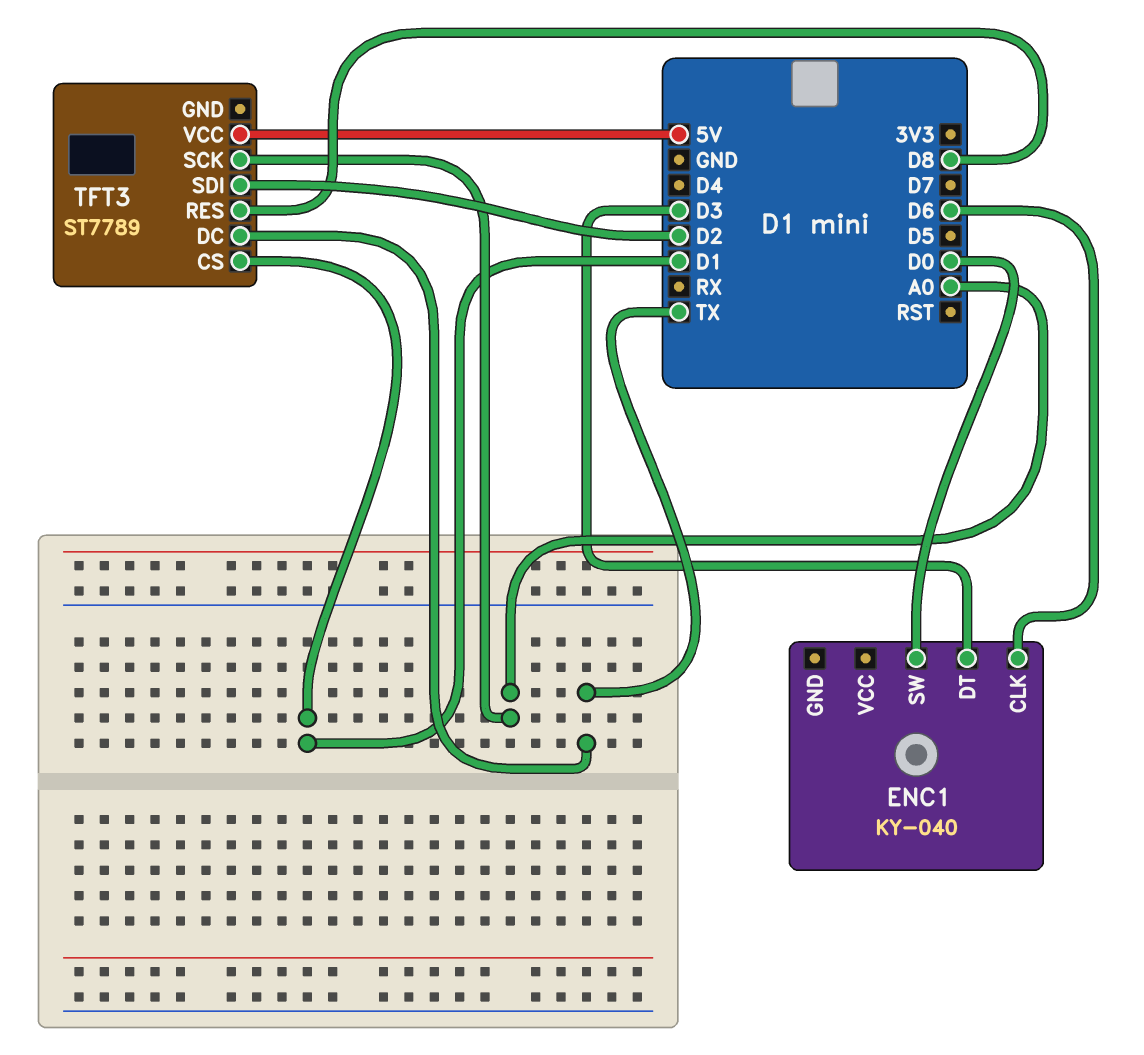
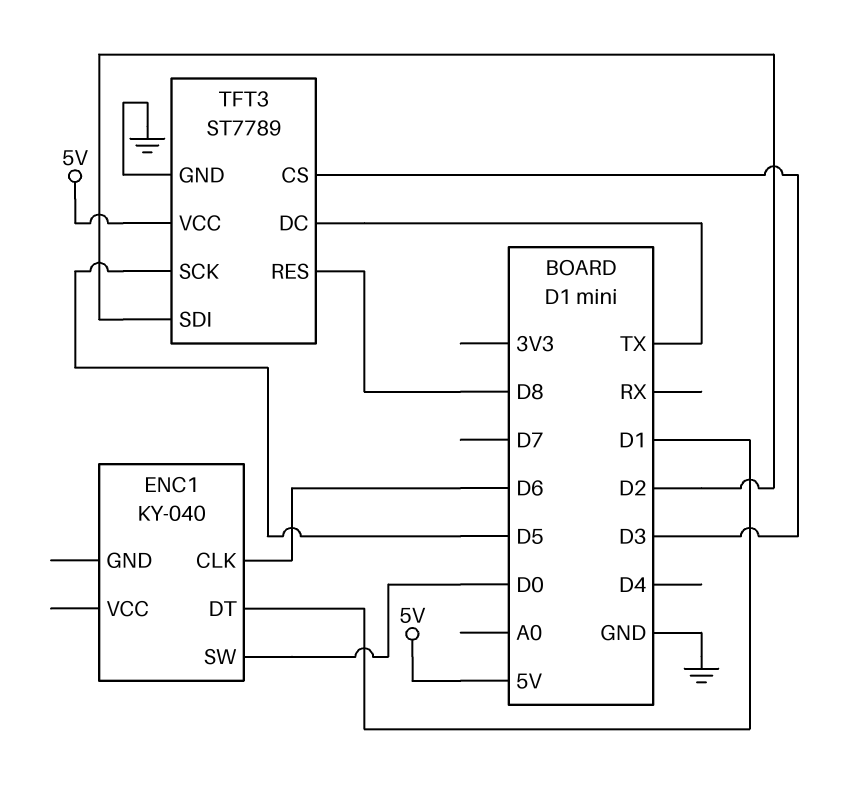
ENC1 pin DT: D3 -> D1
TFT3 pin CS: D1 -> D3
TFT3 pin GND: none -> GND
TFT3 pin SCK: A0 -> D5

